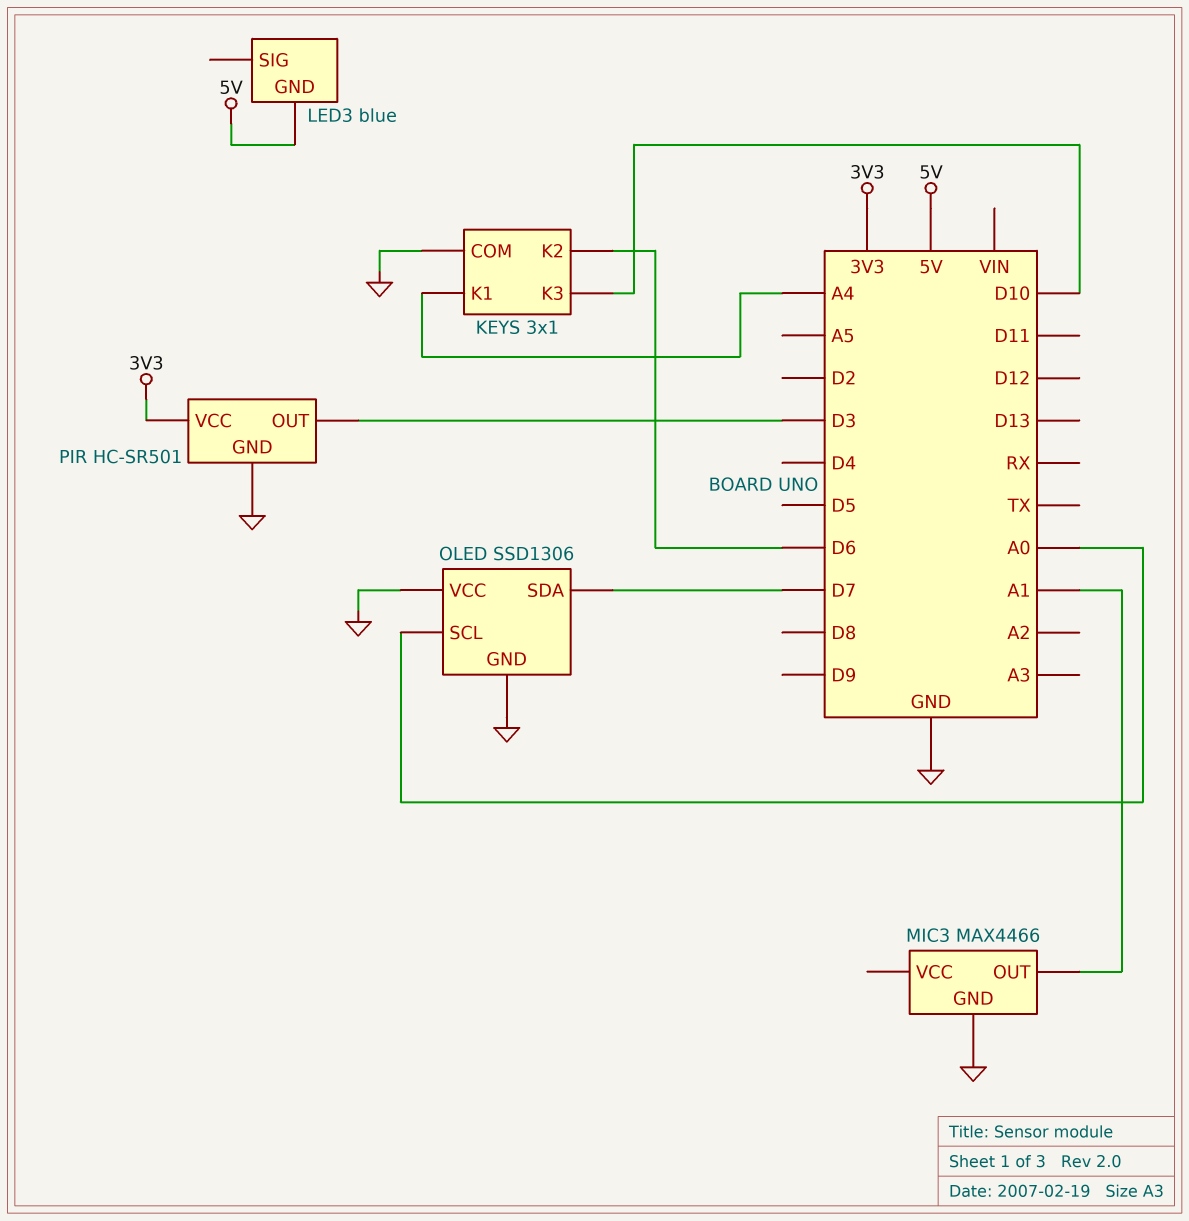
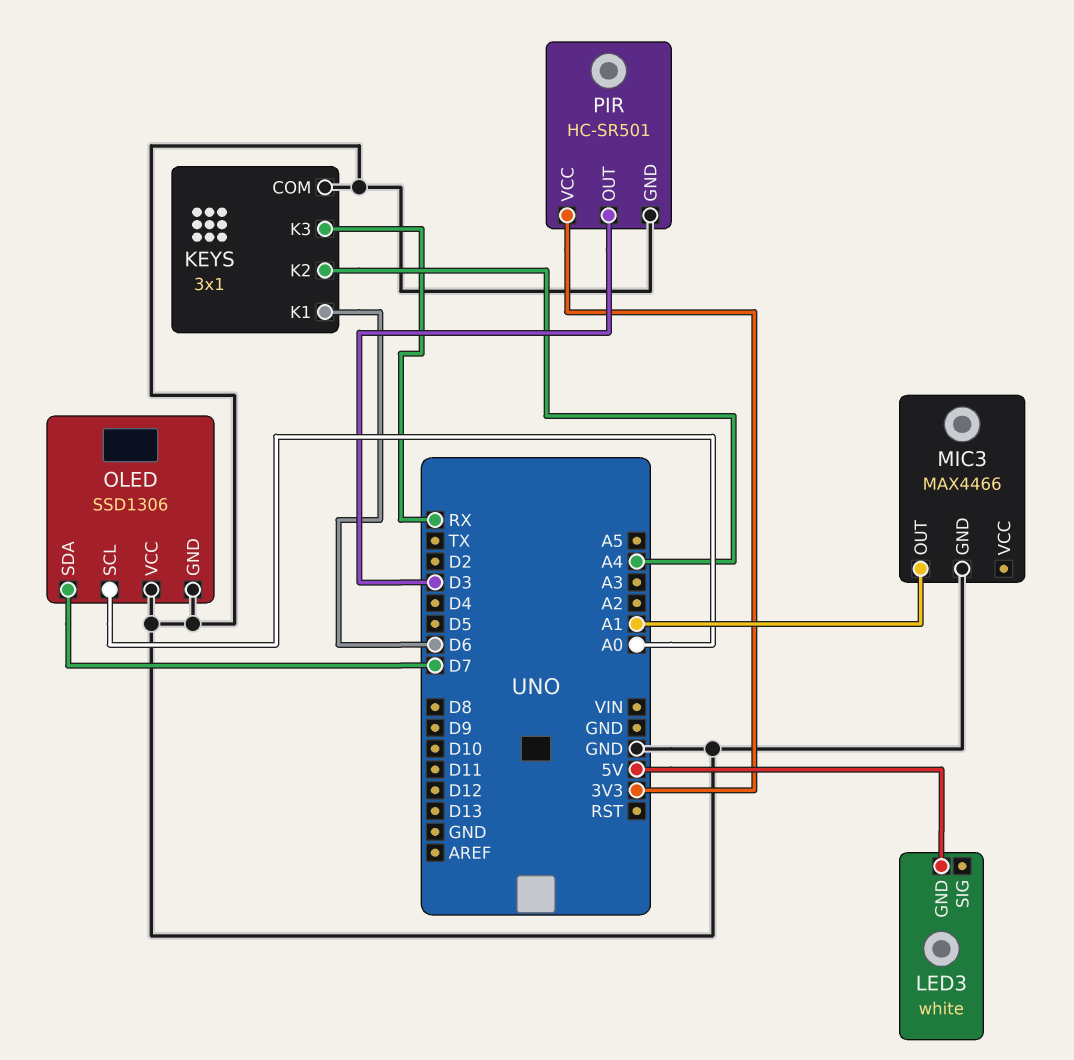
KEYS pin K1: A4 -> D6
KEYS pin K2: D6 -> A4
KEYS pin K3: D10 -> RX
LED3: blue -> white

